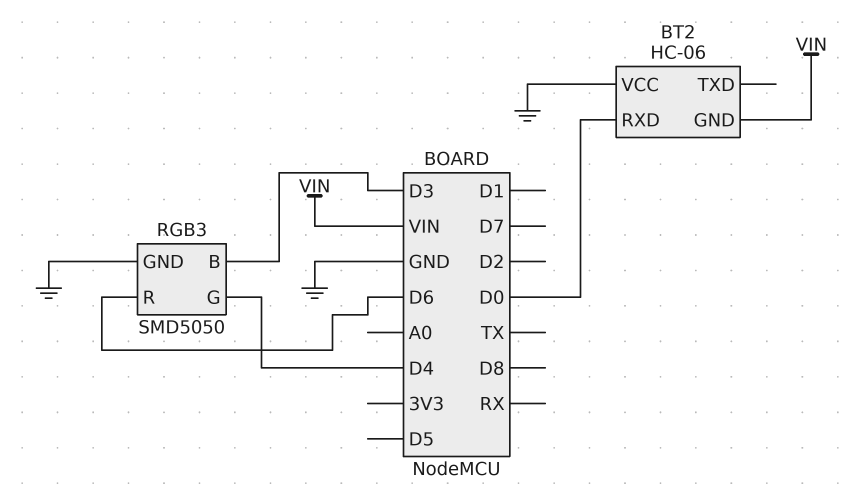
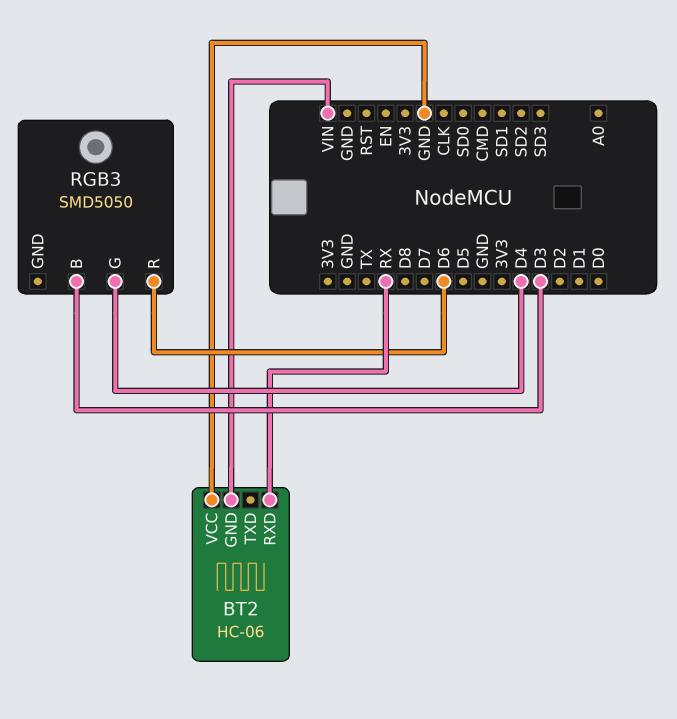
BT2 pin RXD: D0 -> RX
RGB3 pin GND: GND -> none

